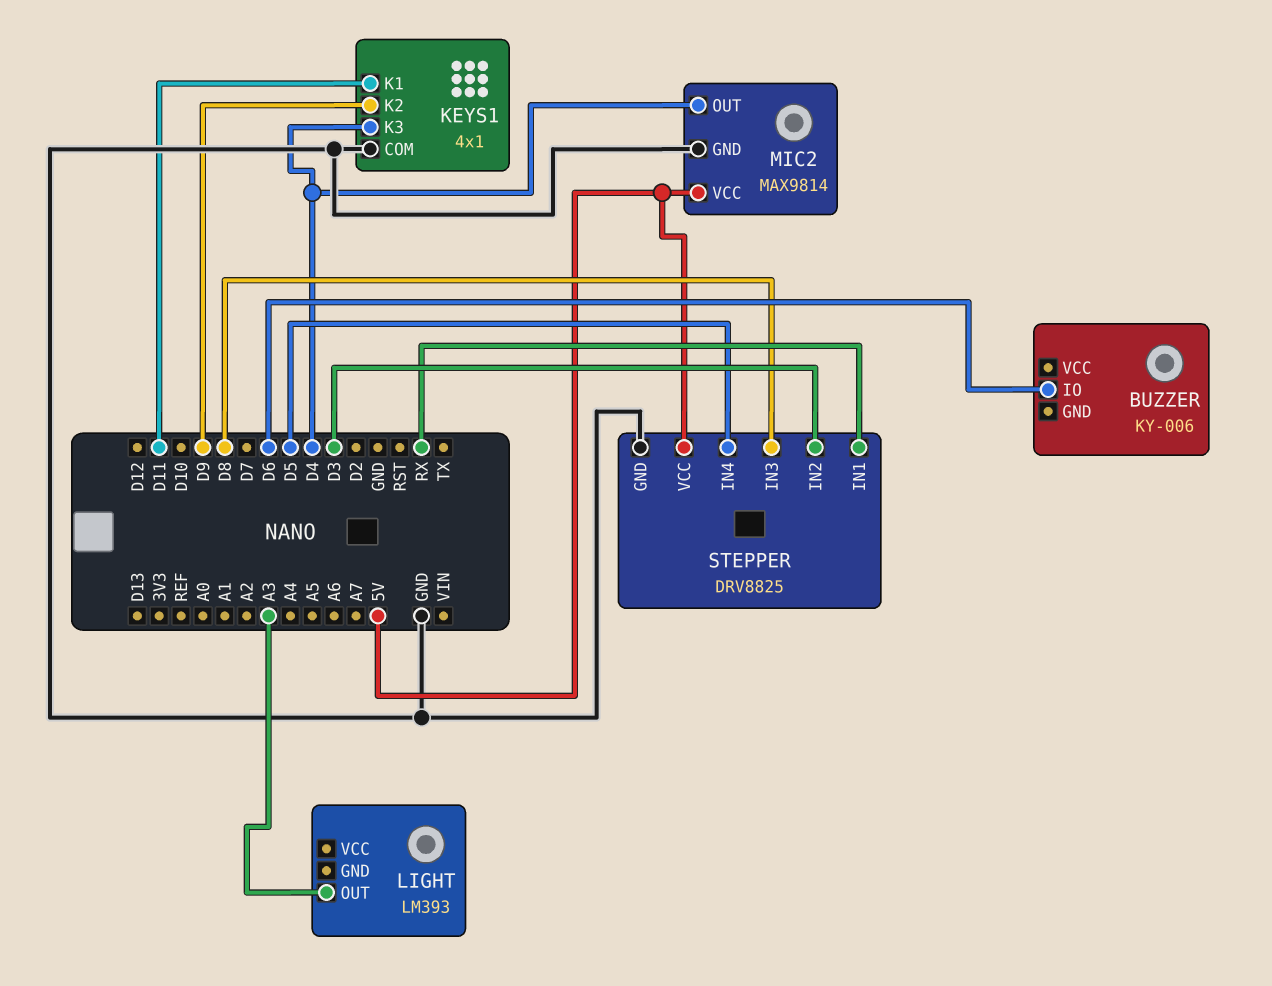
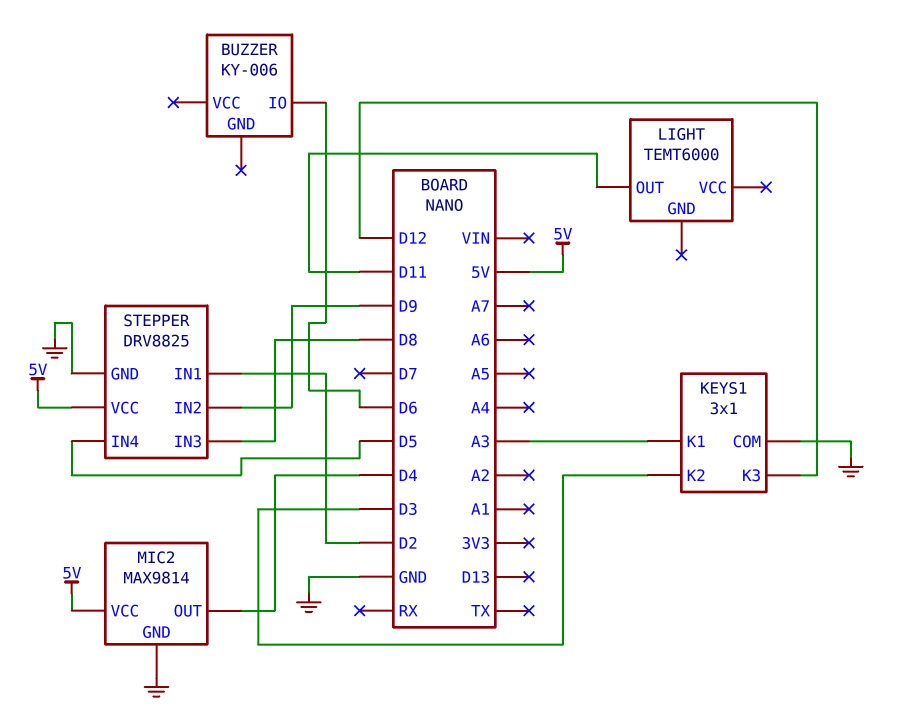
KEYS1: 4x1 -> 3x1
KEYS1 pin K1: D11 -> A3
KEYS1 pin K2: D9 -> D3
KEYS1 pin K3: D4 -> D12
LIGHT: LM393 -> TEMT6000
LIGHT pin OUT: A3 -> D11
STEPPER pin IN1: RX -> D2
STEPPER pin IN2: D3 -> D9

